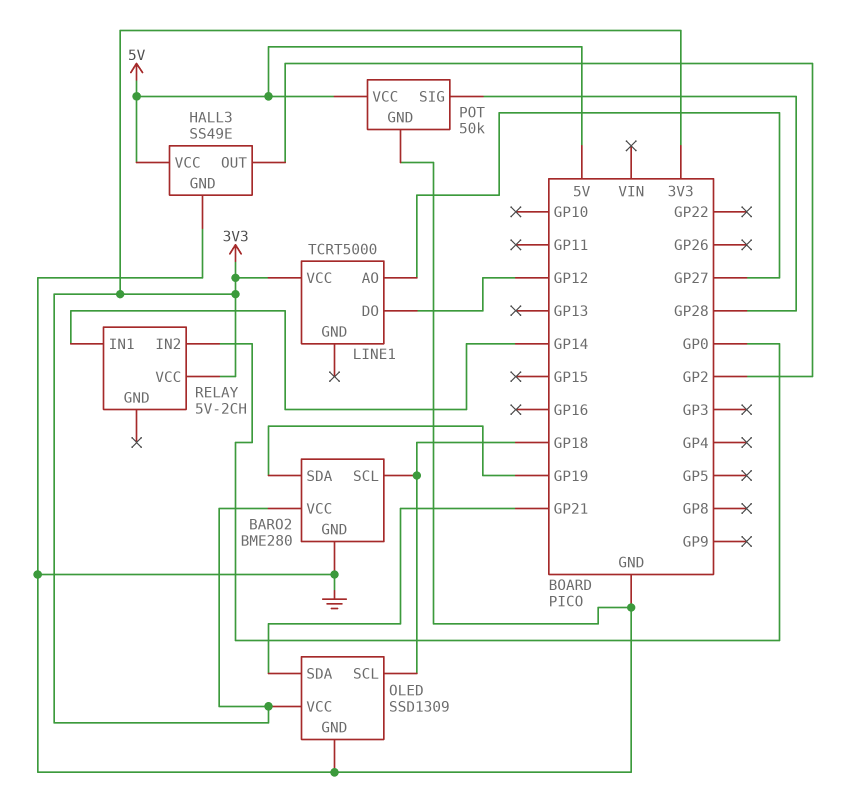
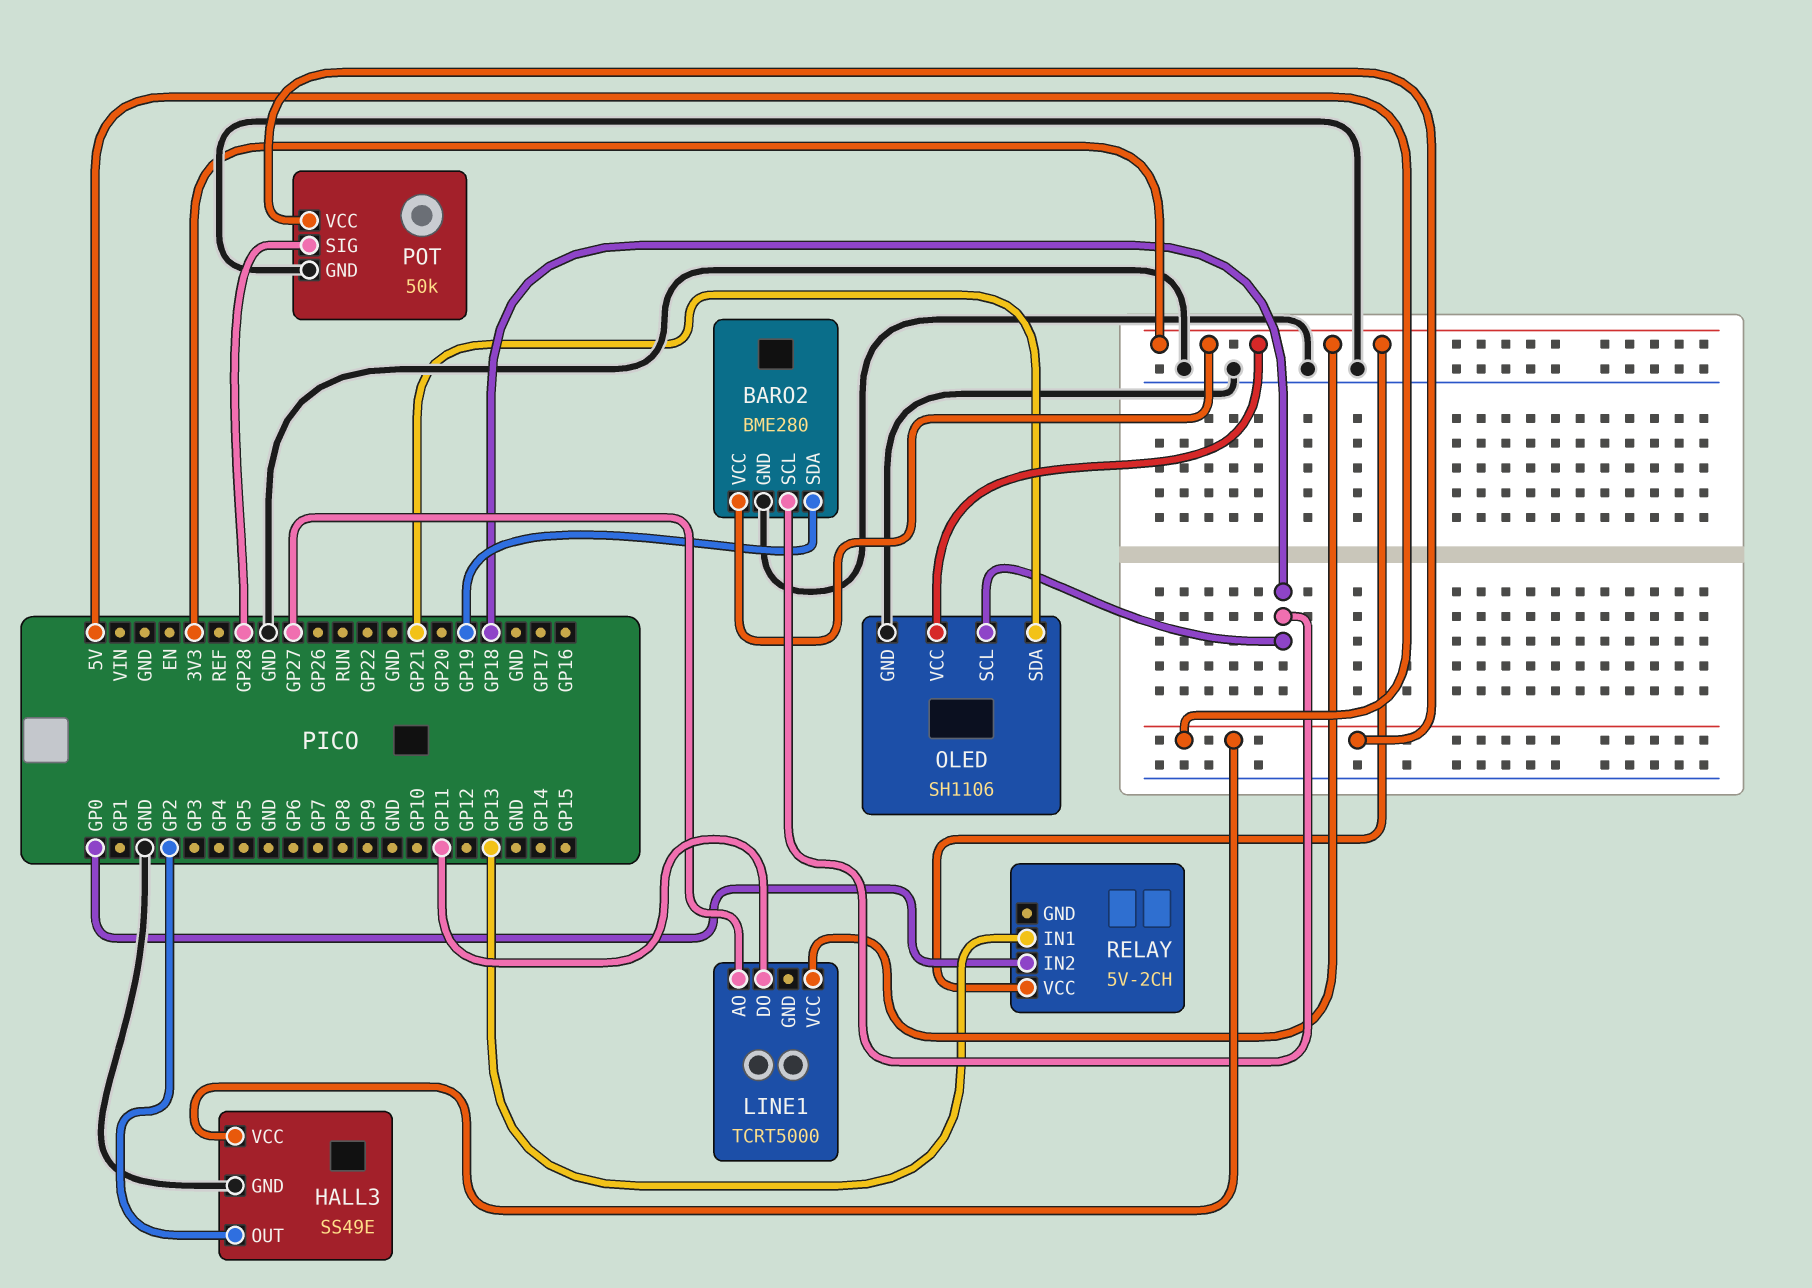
LINE1 pin DO: GP12 -> GP11
OLED: SSD1309 -> SH1106
RELAY pin IN1: GP14 -> GP13

